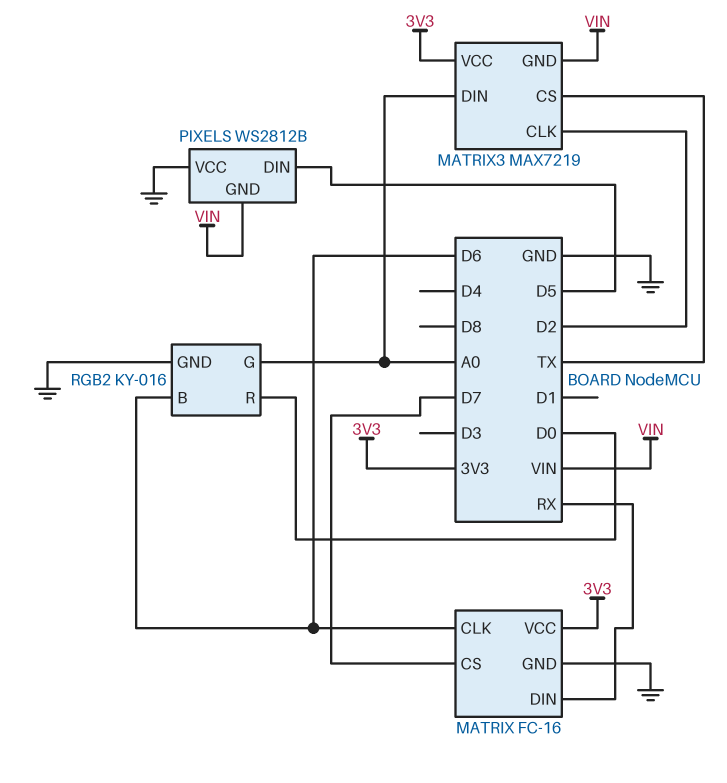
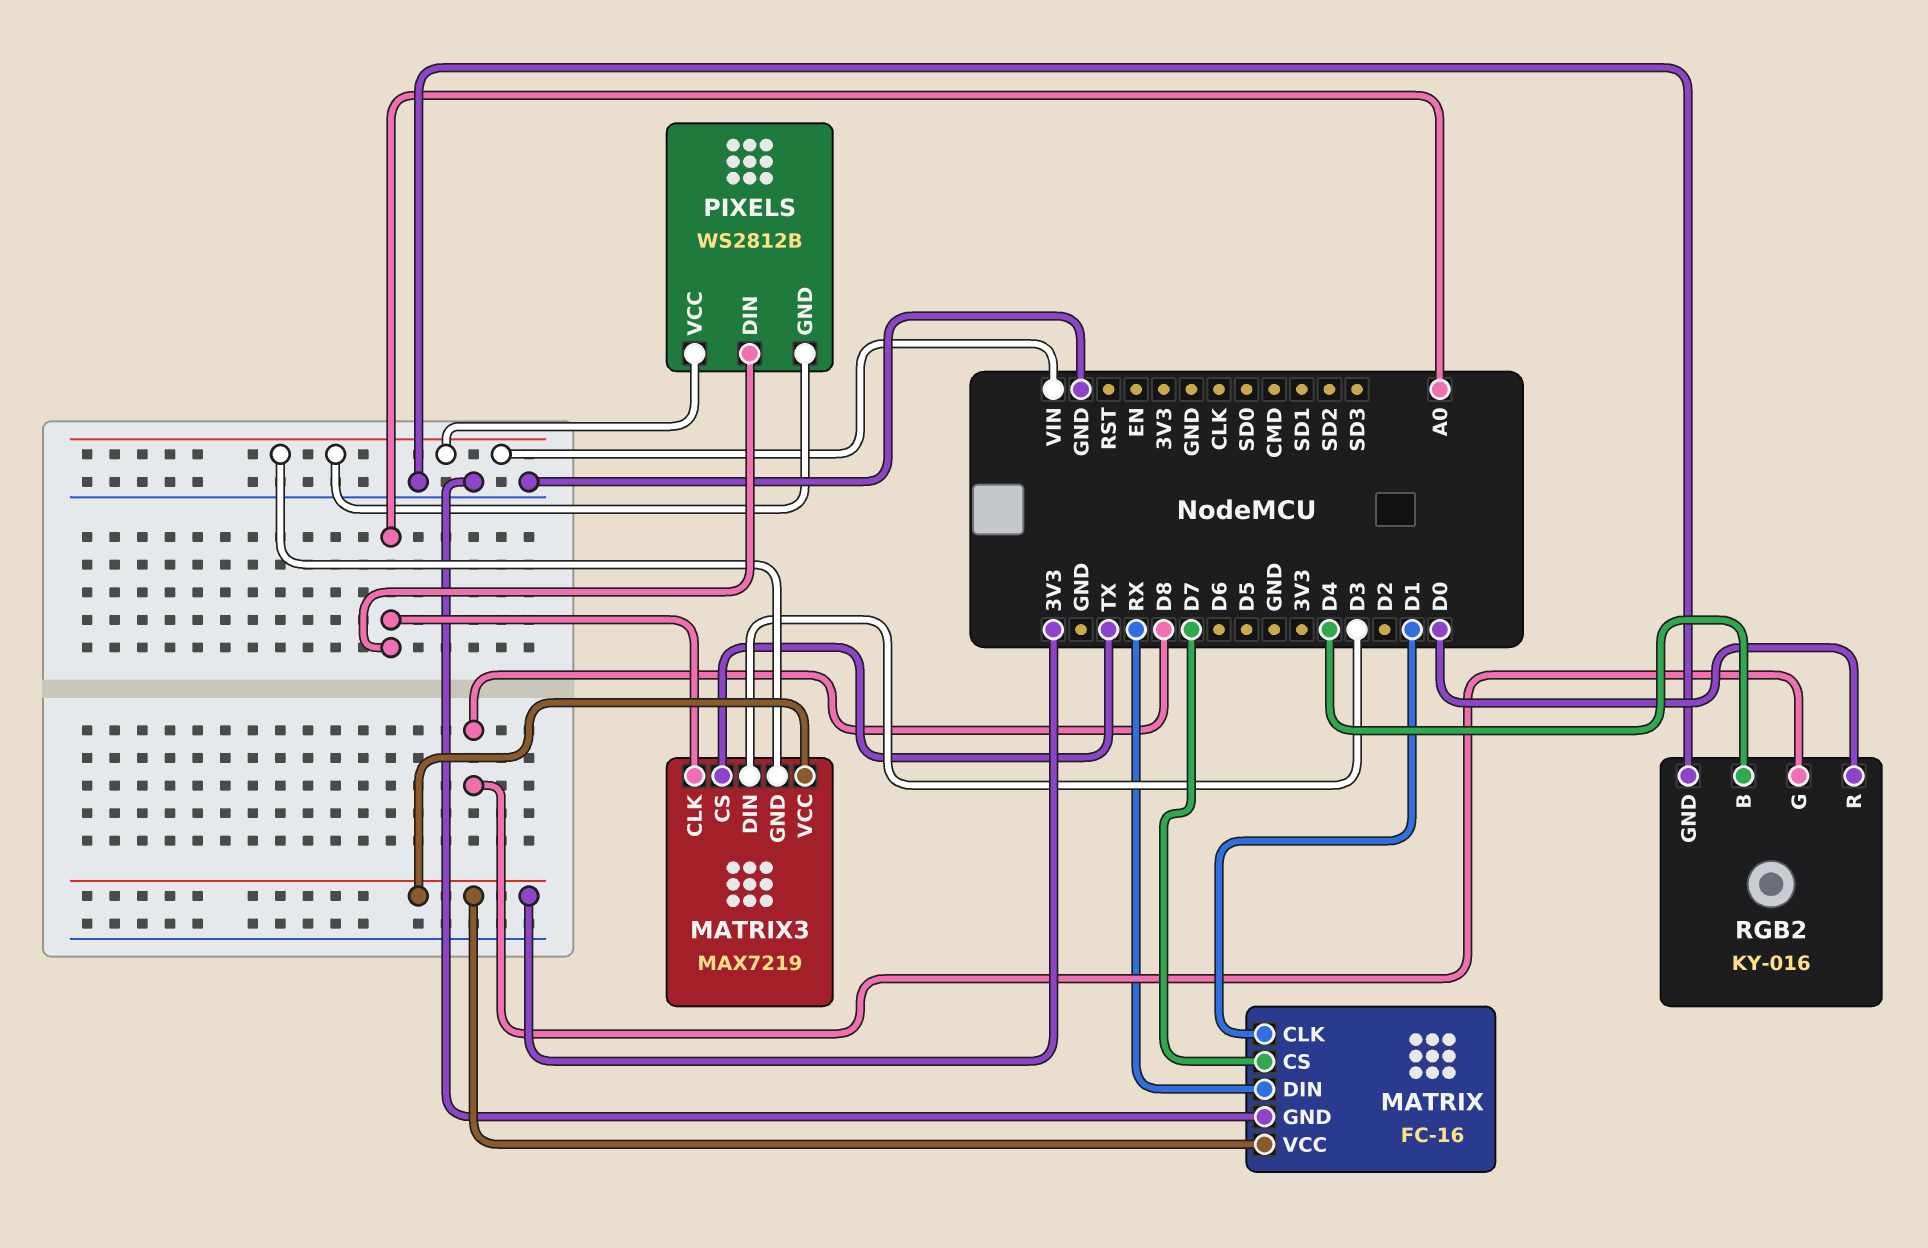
MATRIX pin CLK: D6 -> D1
MATRIX3 pin CLK: D2 -> A0
MATRIX3 pin DIN: A0 -> D3
PIXELS pin DIN: D5 -> A0
PIXELS pin VCC: GND -> VIN
RGB2 pin B: D6 -> D4
RGB2 pin G: A0 -> D8

